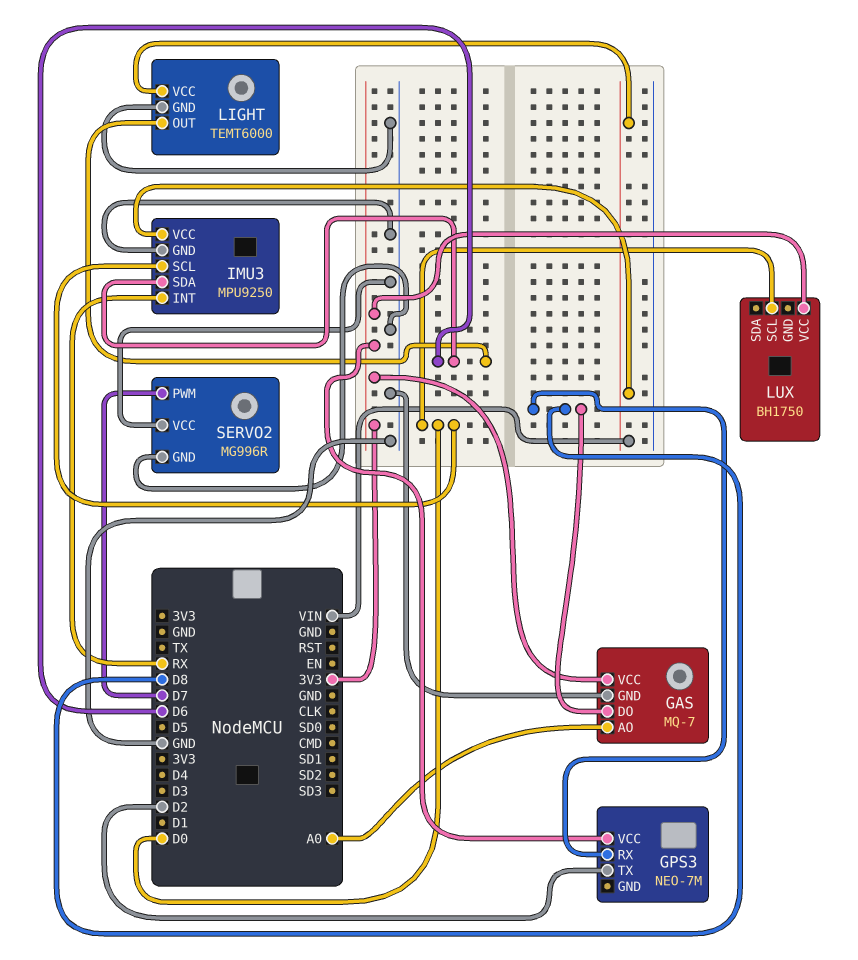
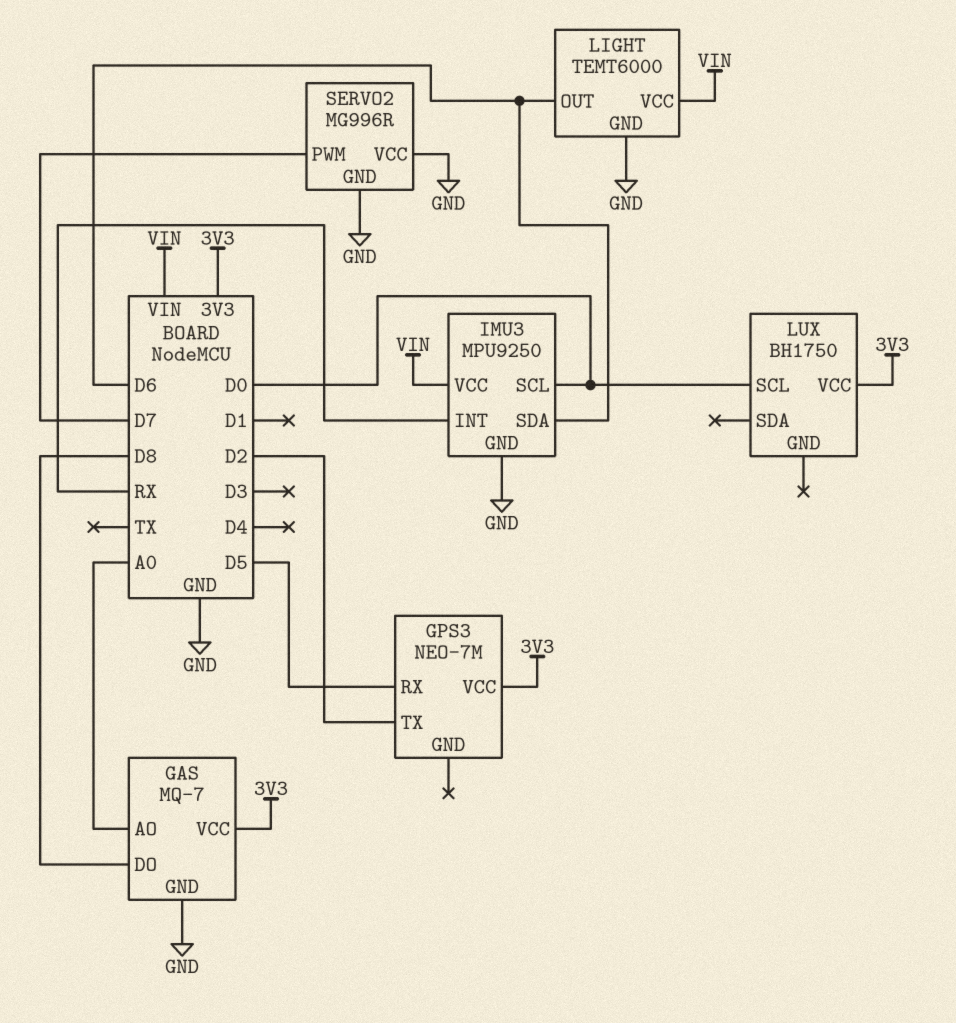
GPS3 pin RX: D8 -> D5

